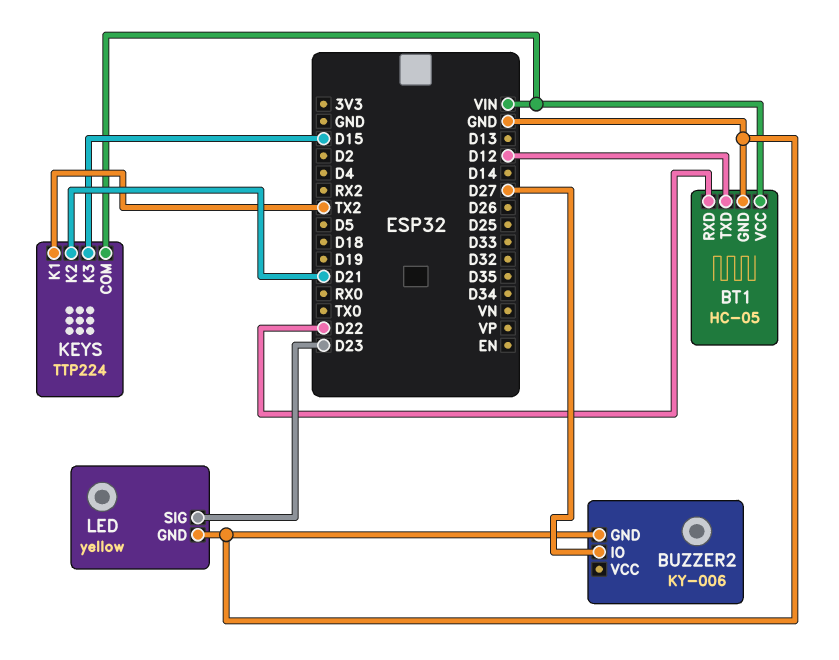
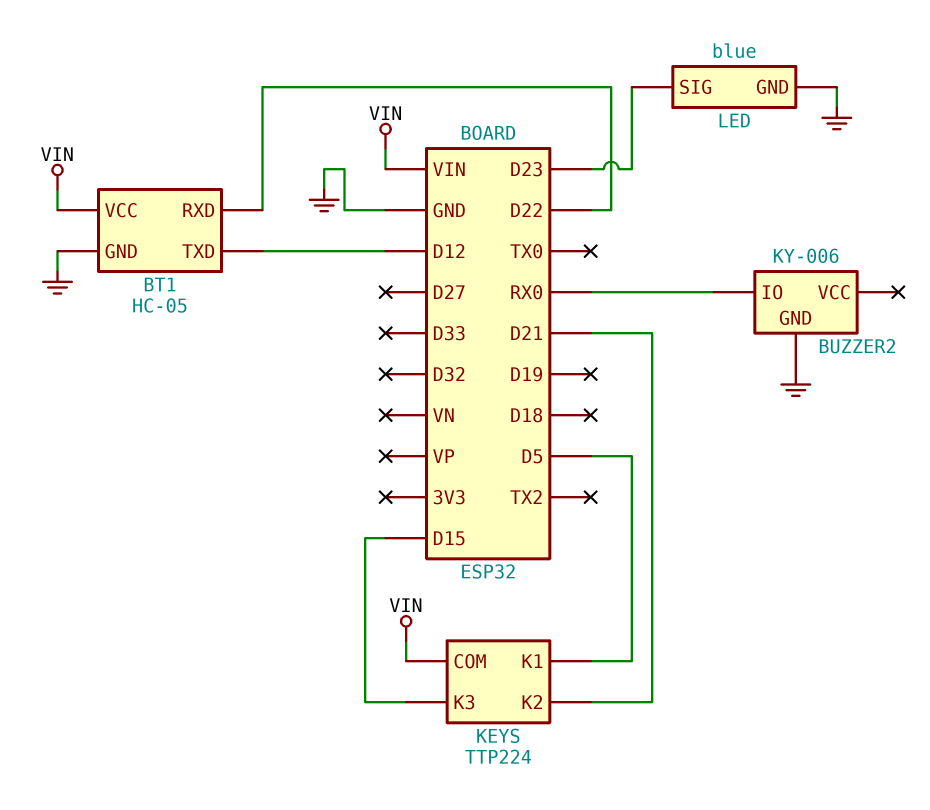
BUZZER2 pin IO: D27 -> RX0
KEYS pin K1: TX2 -> D5
LED: yellow -> blue

